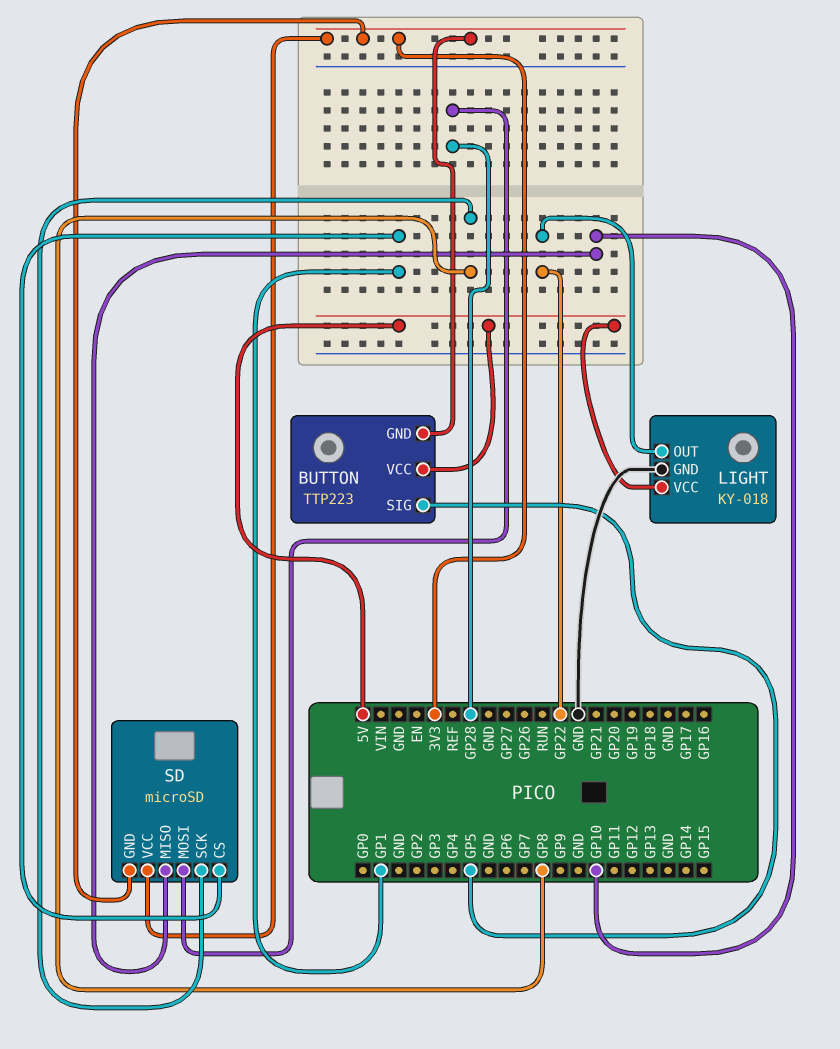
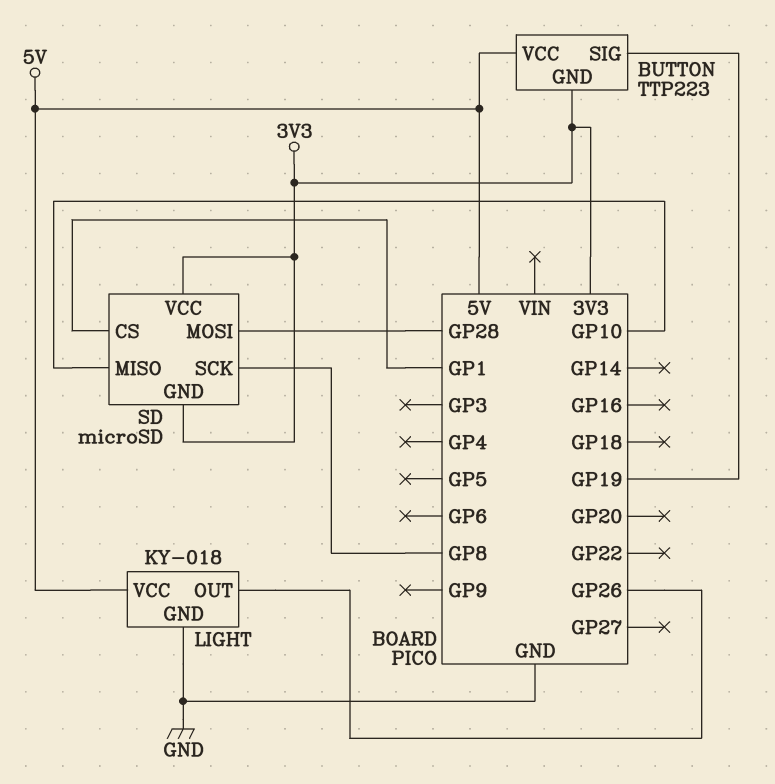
BUTTON pin SIG: GP5 -> GP19
LIGHT pin OUT: GP22 -> GP26

